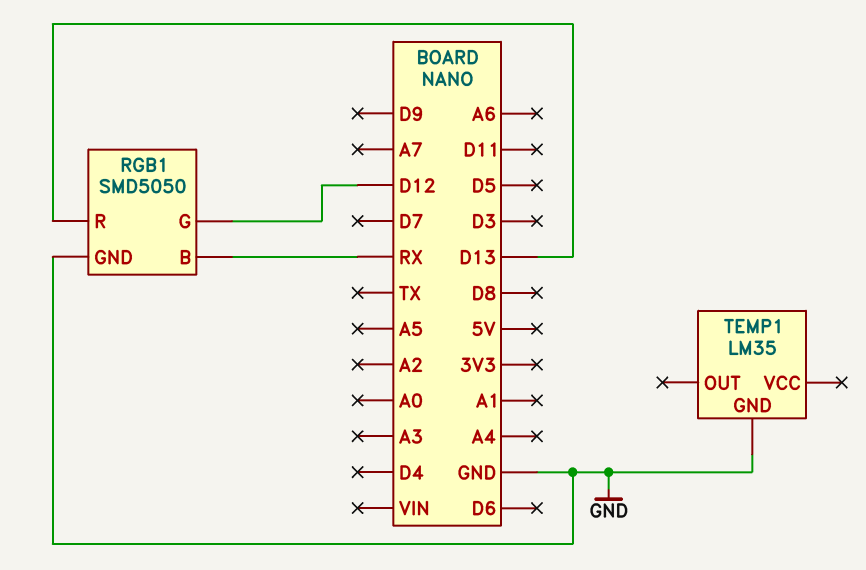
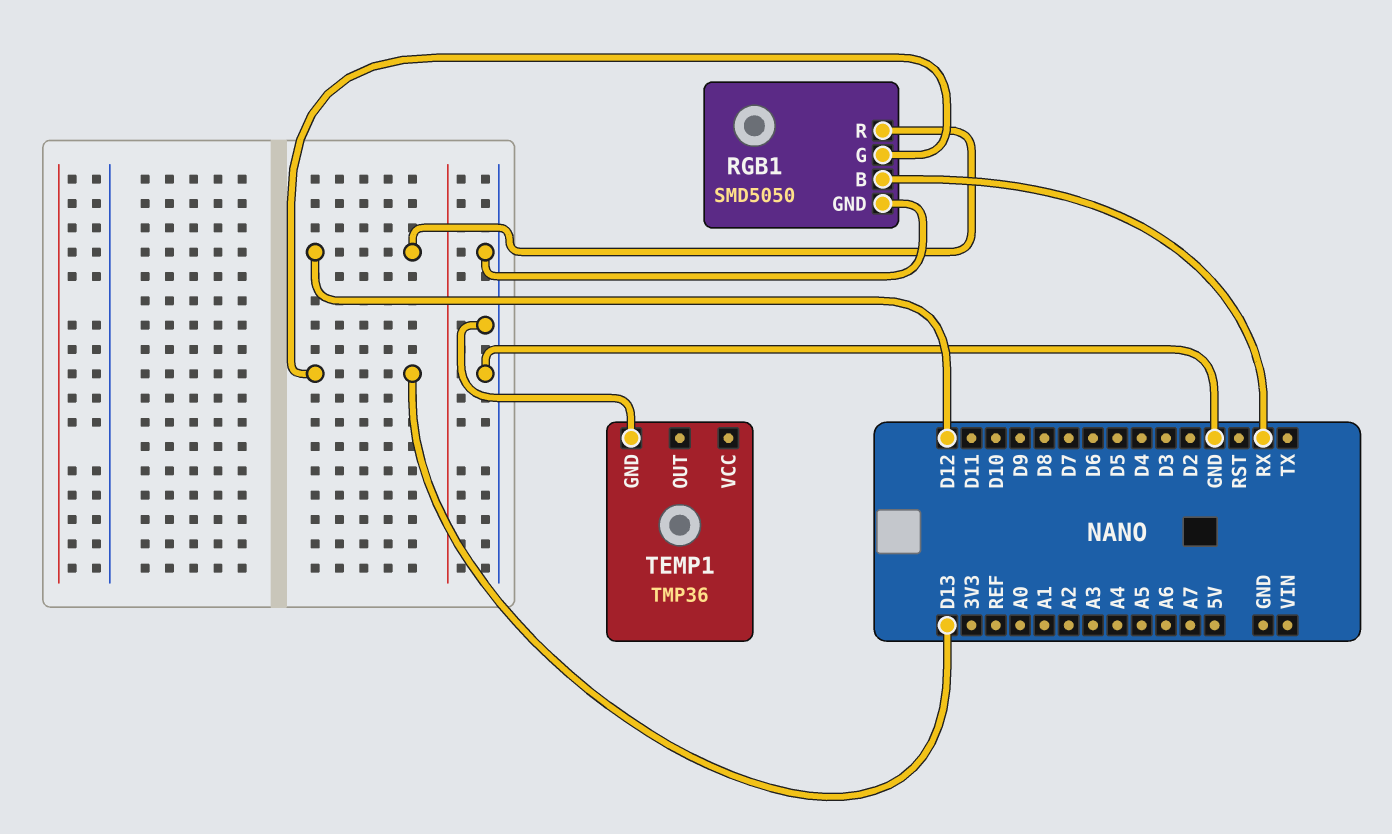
RGB1 pin G: D12 -> D13
RGB1 pin R: D13 -> D12
TEMP1: LM35 -> TMP36

